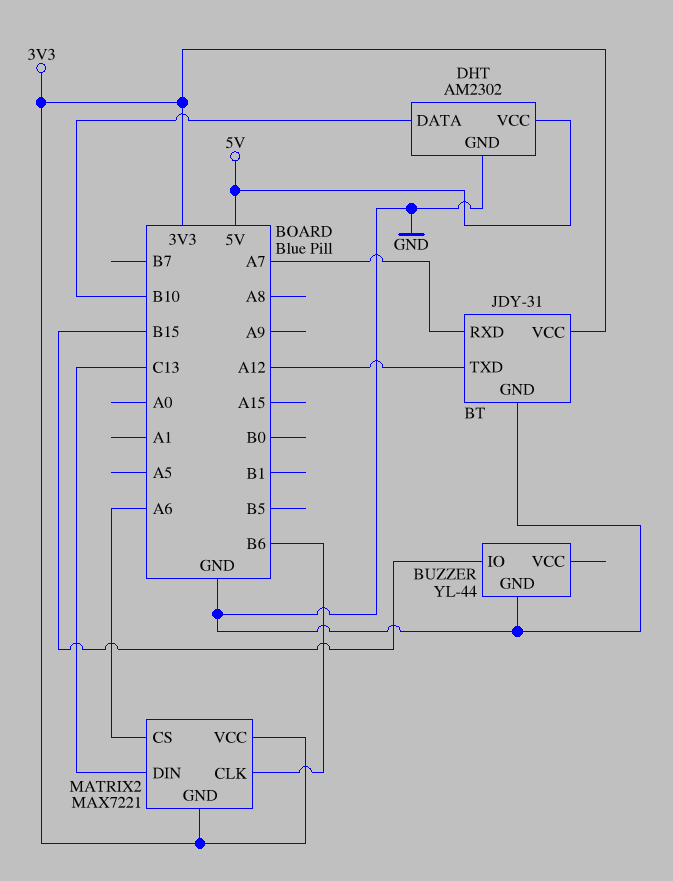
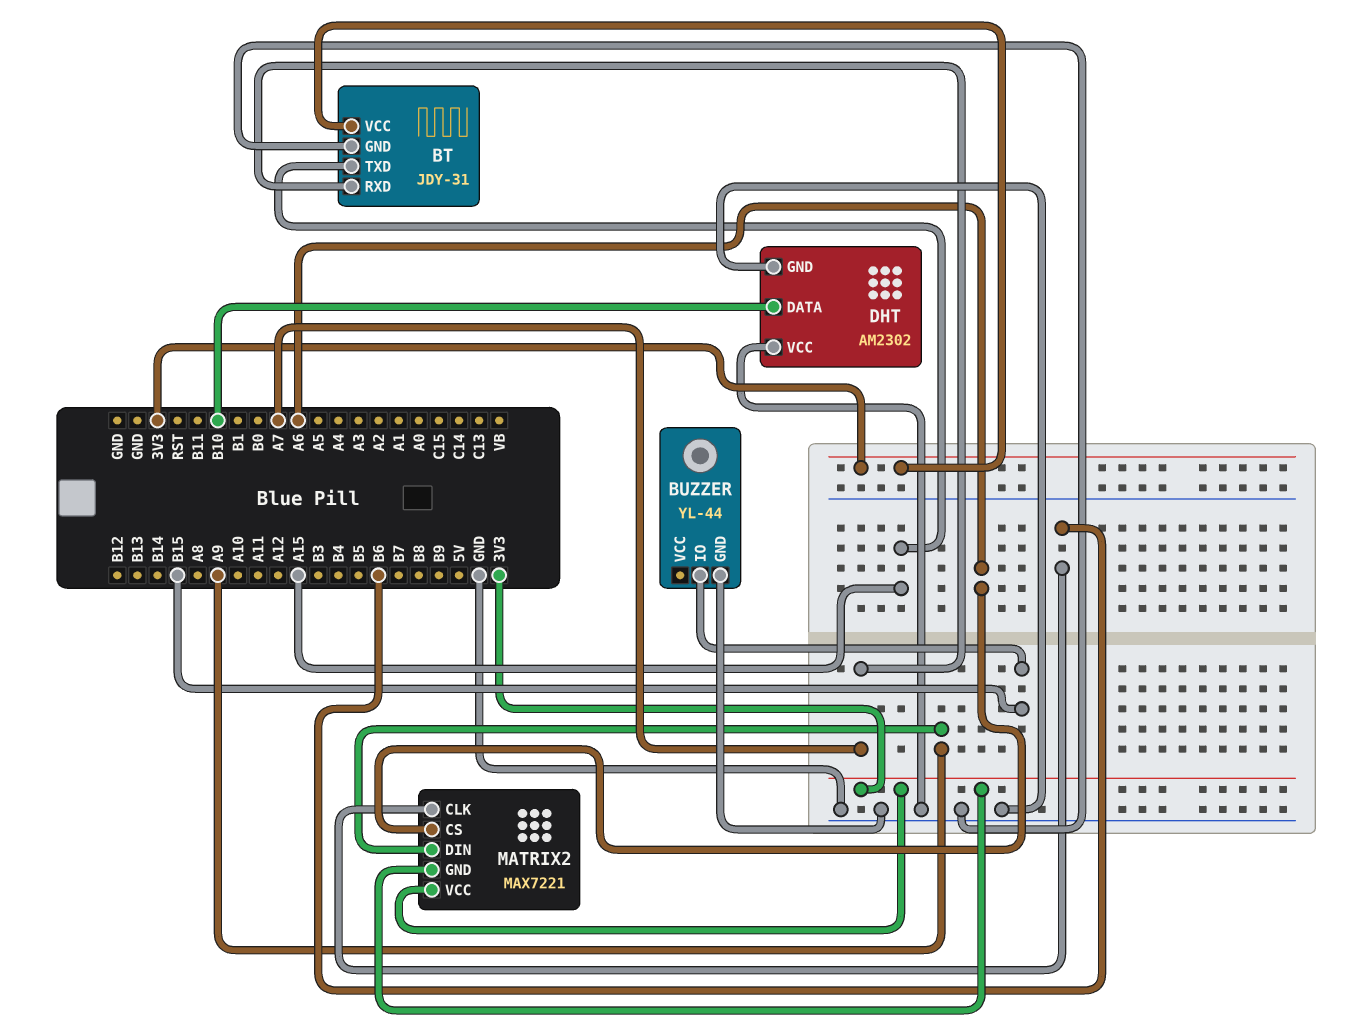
BT pin TXD: A12 -> A15
DHT pin VCC: 5V -> GND
MATRIX2 pin DIN: C13 -> A9

